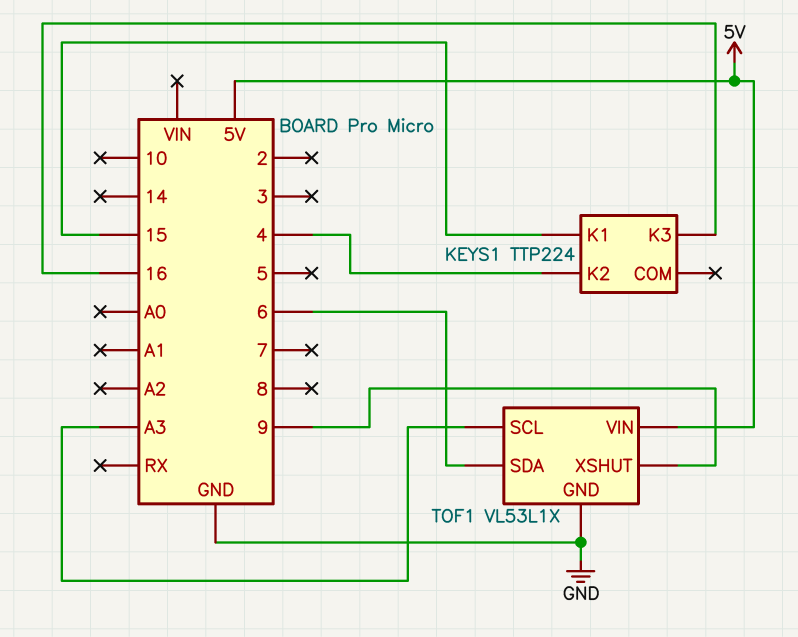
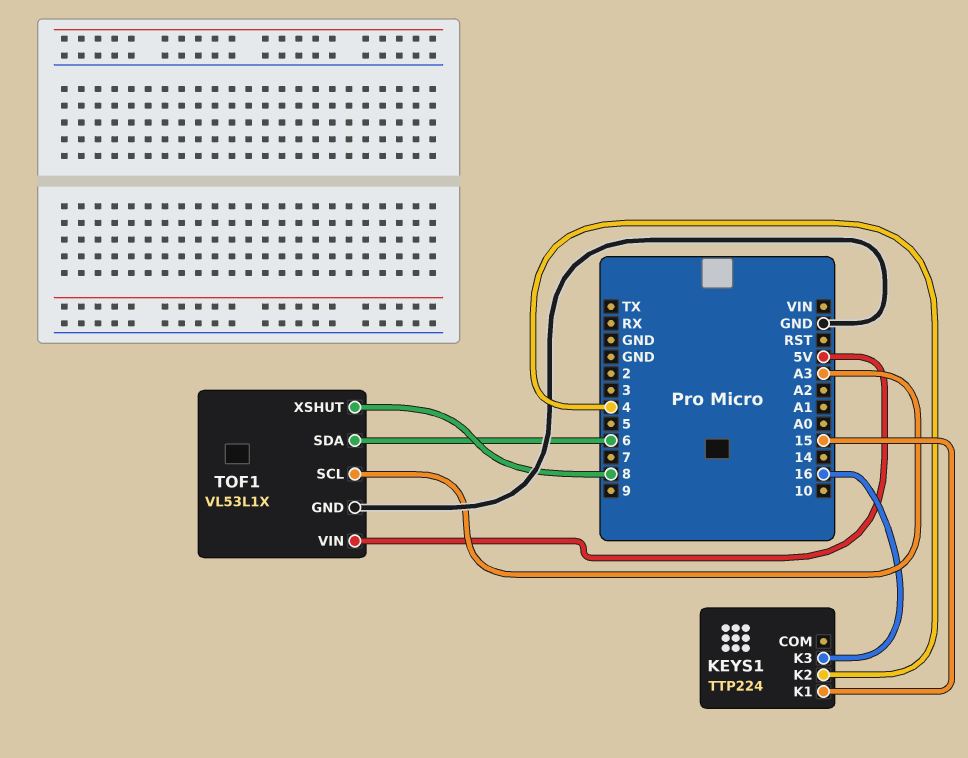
TOF1 pin XSHUT: 9 -> 8

